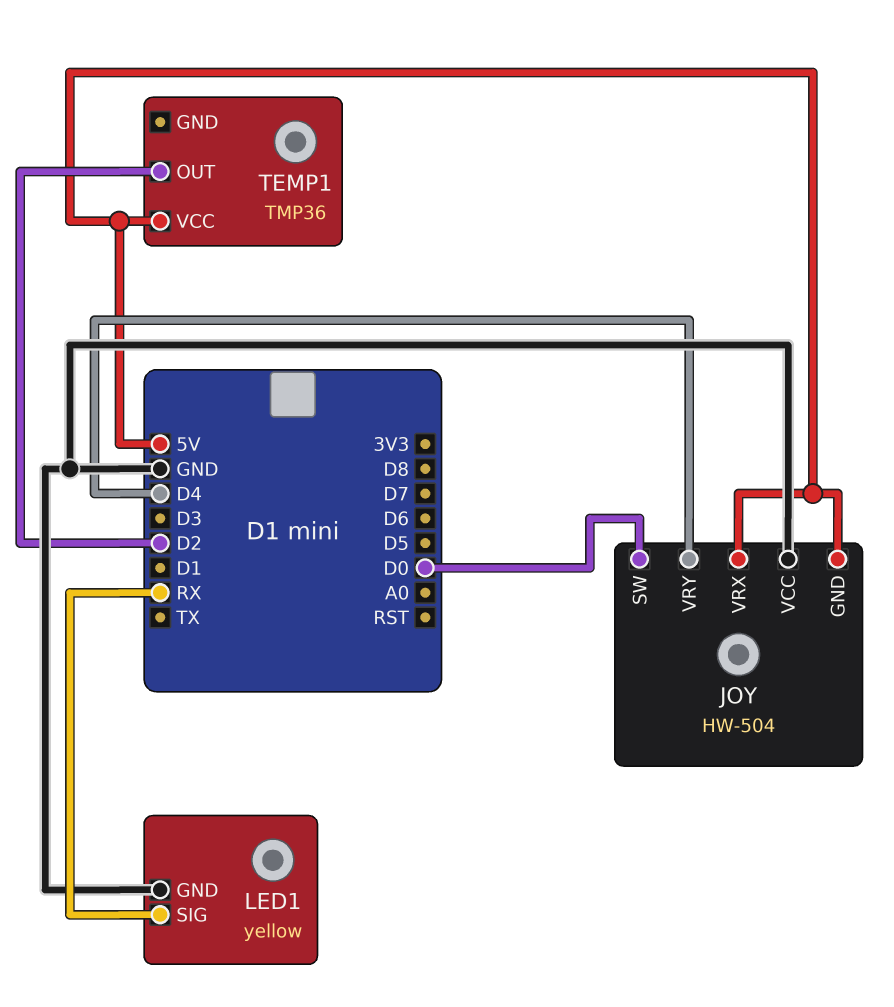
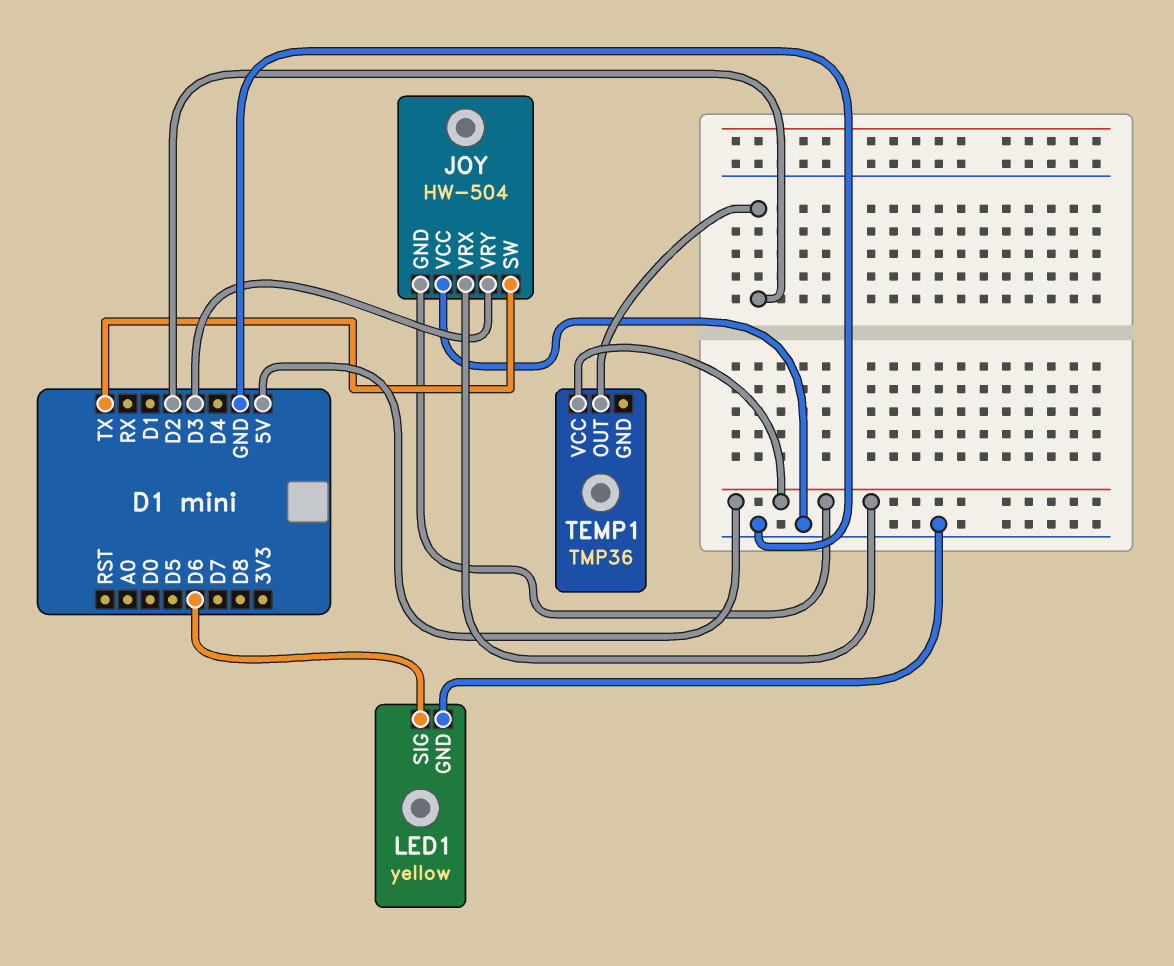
JOY pin SW: D0 -> TX
JOY pin VRY: D4 -> D3
LED1 pin SIG: RX -> D6

